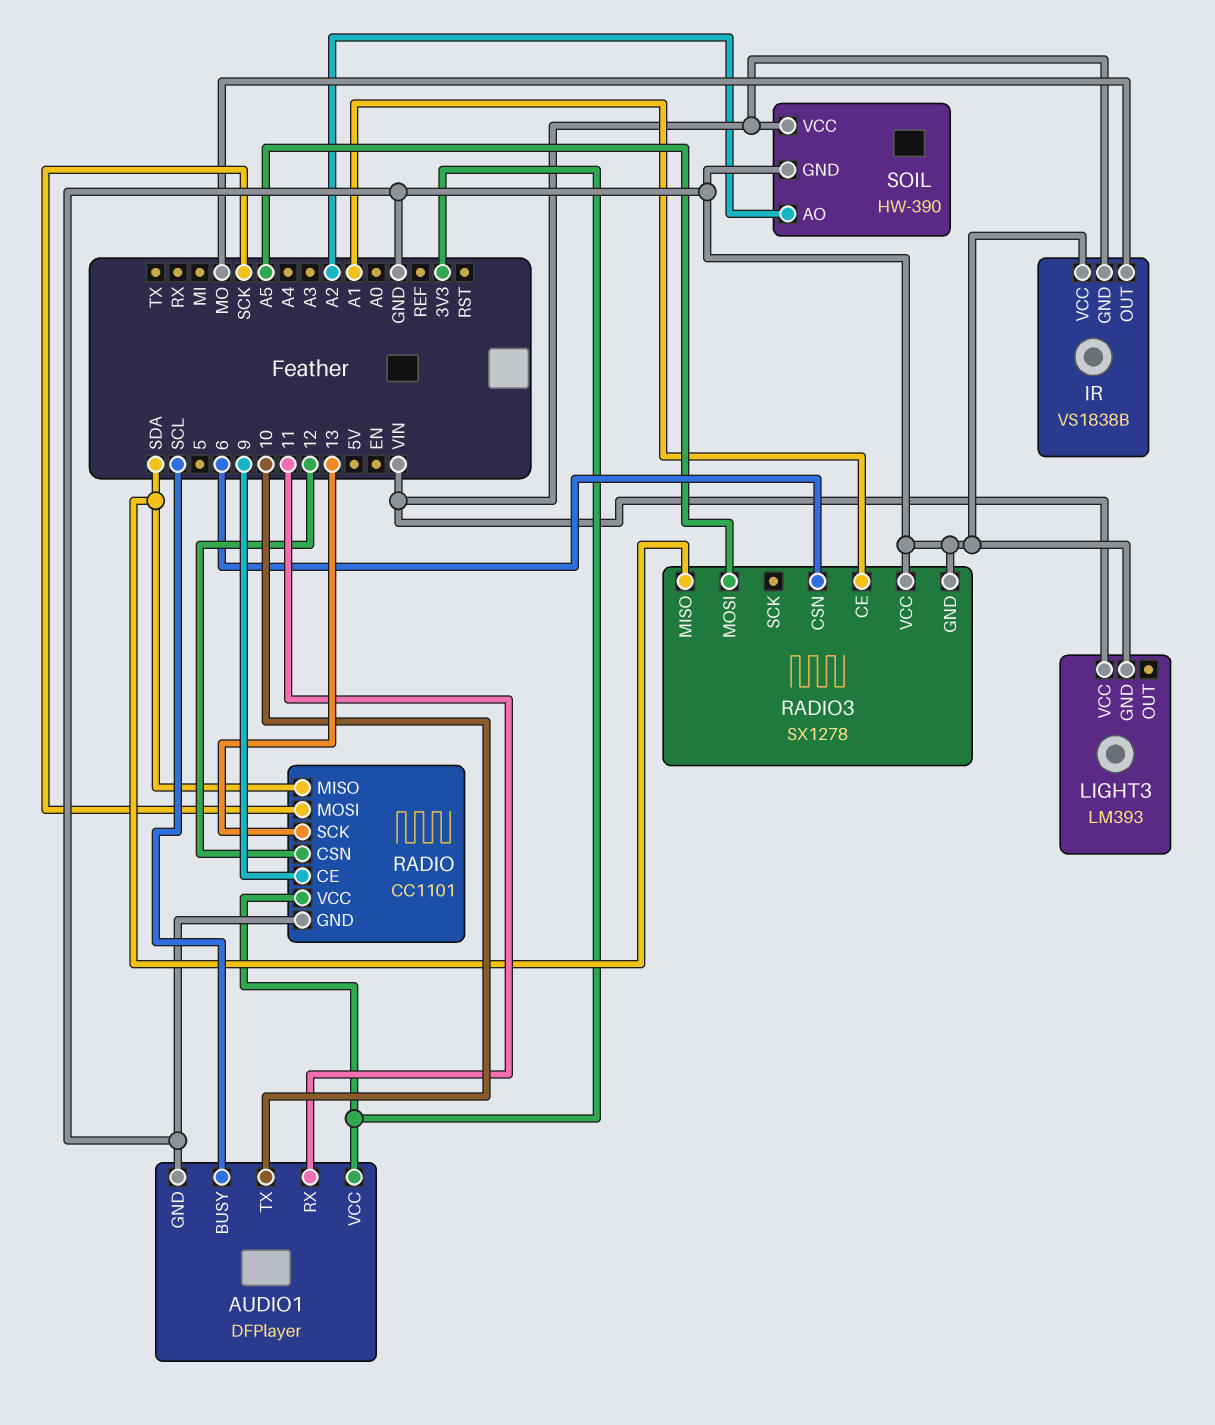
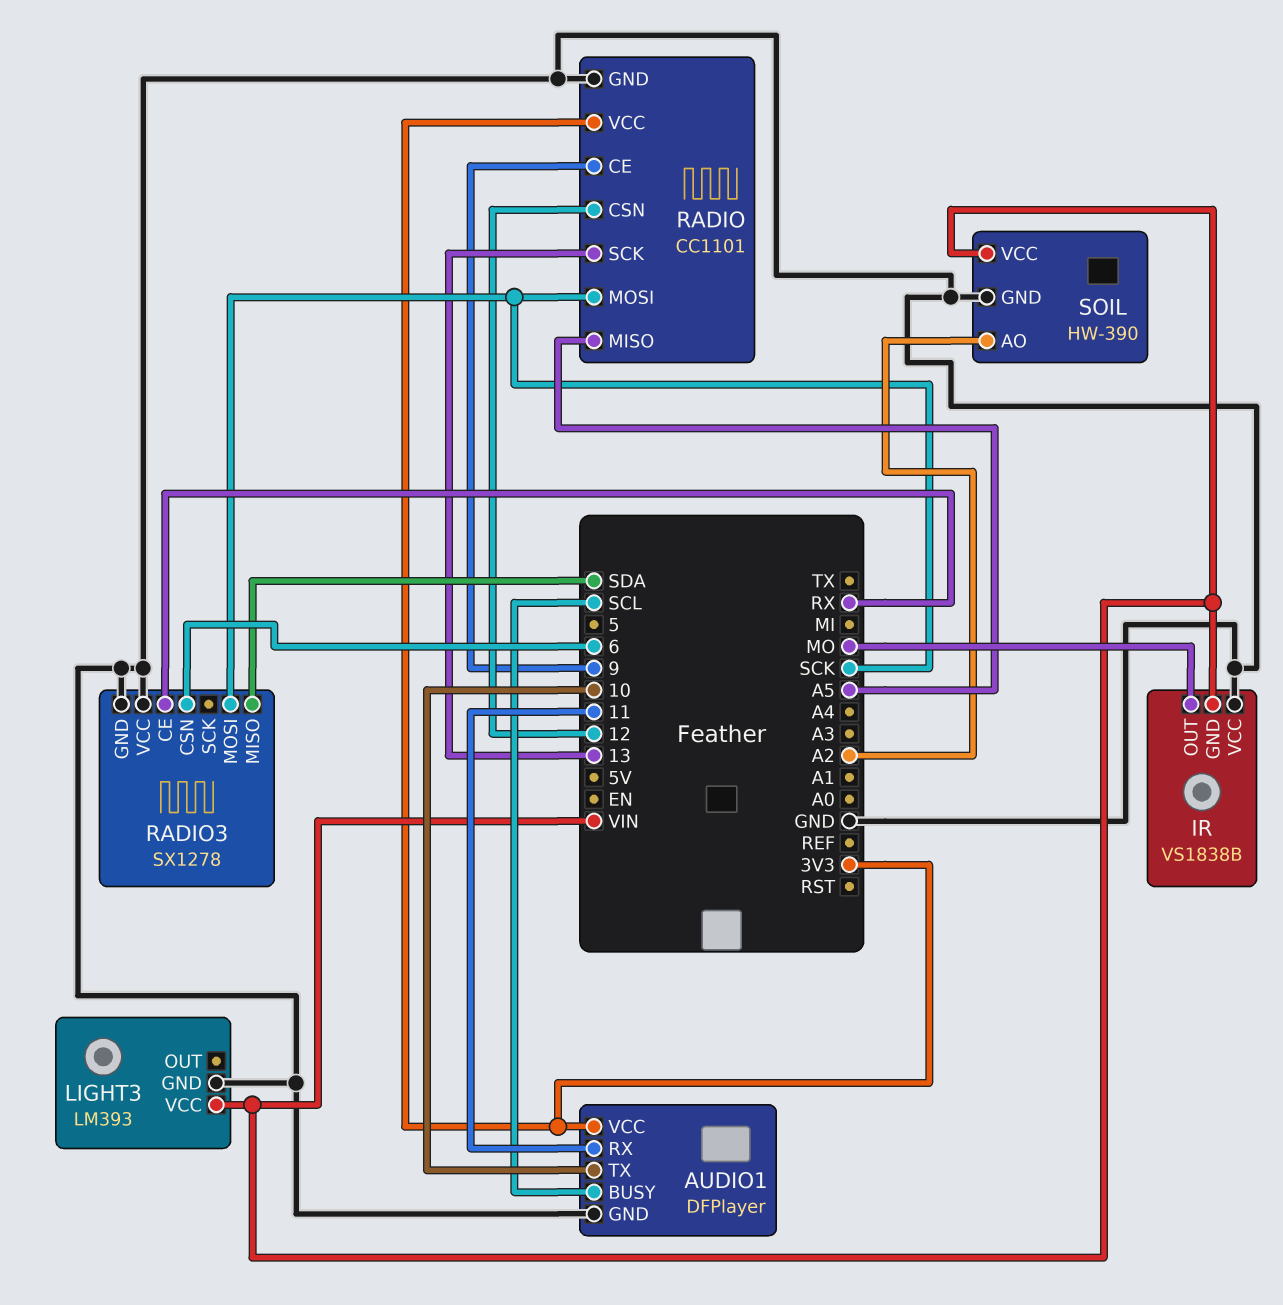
RADIO pin MISO: SDA -> A5
RADIO3 pin CE: A1 -> RX
RADIO3 pin MOSI: A5 -> SCK

